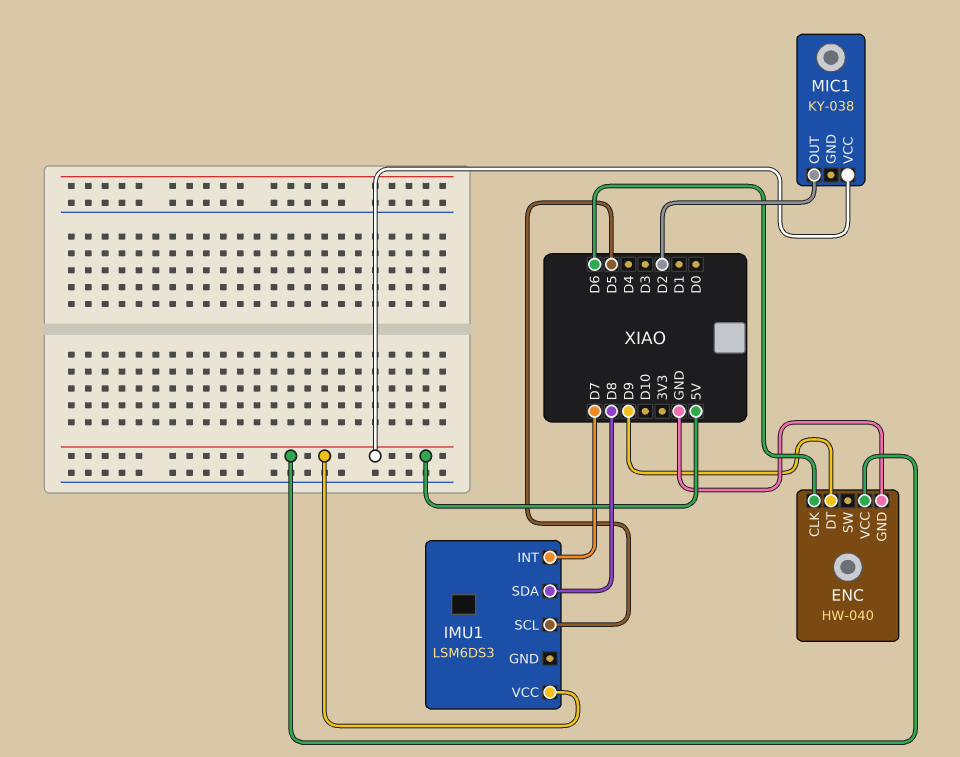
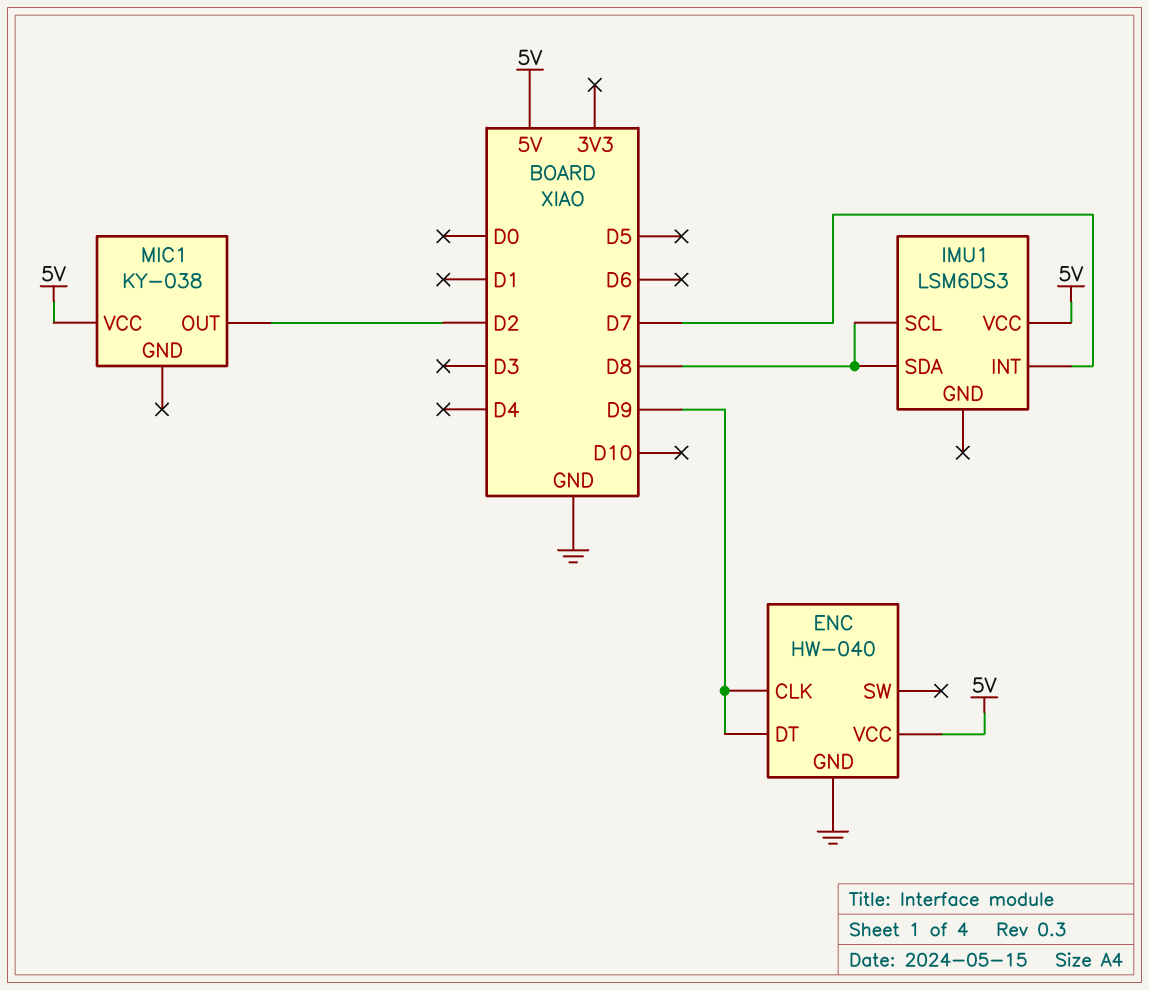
ENC pin CLK: D6 -> D9
IMU1 pin SCL: D5 -> D8

